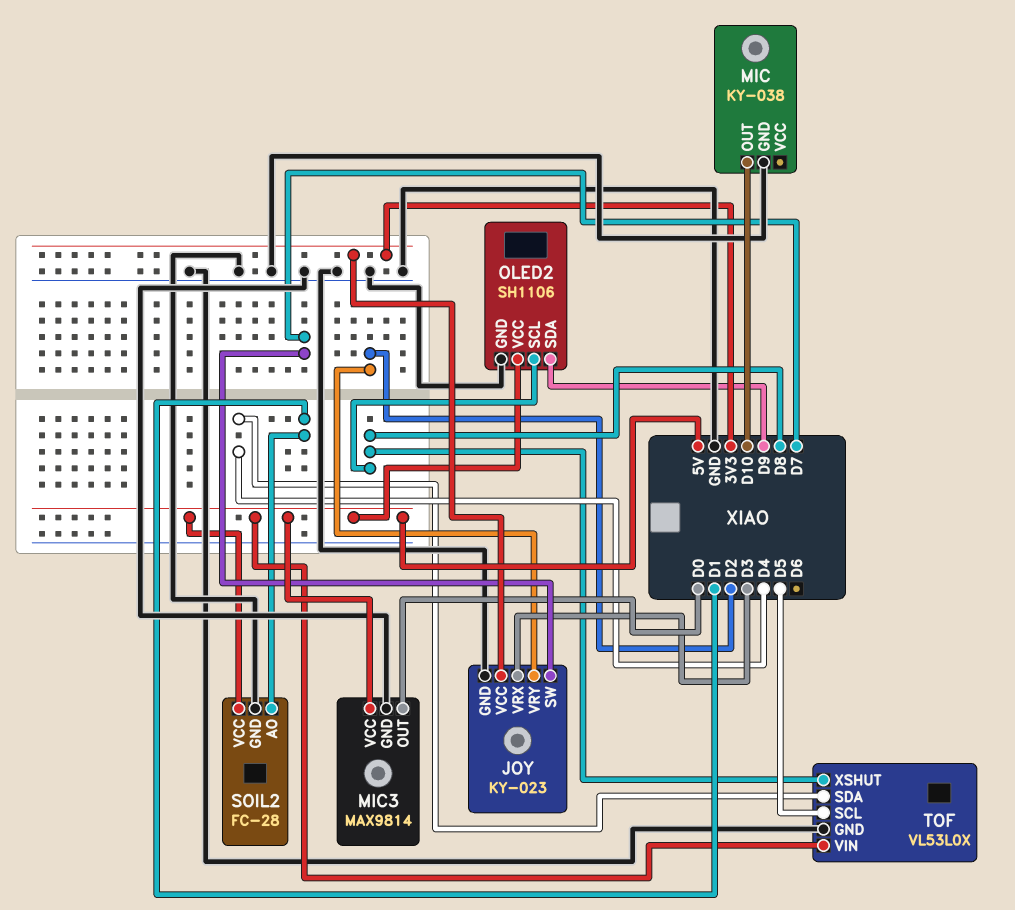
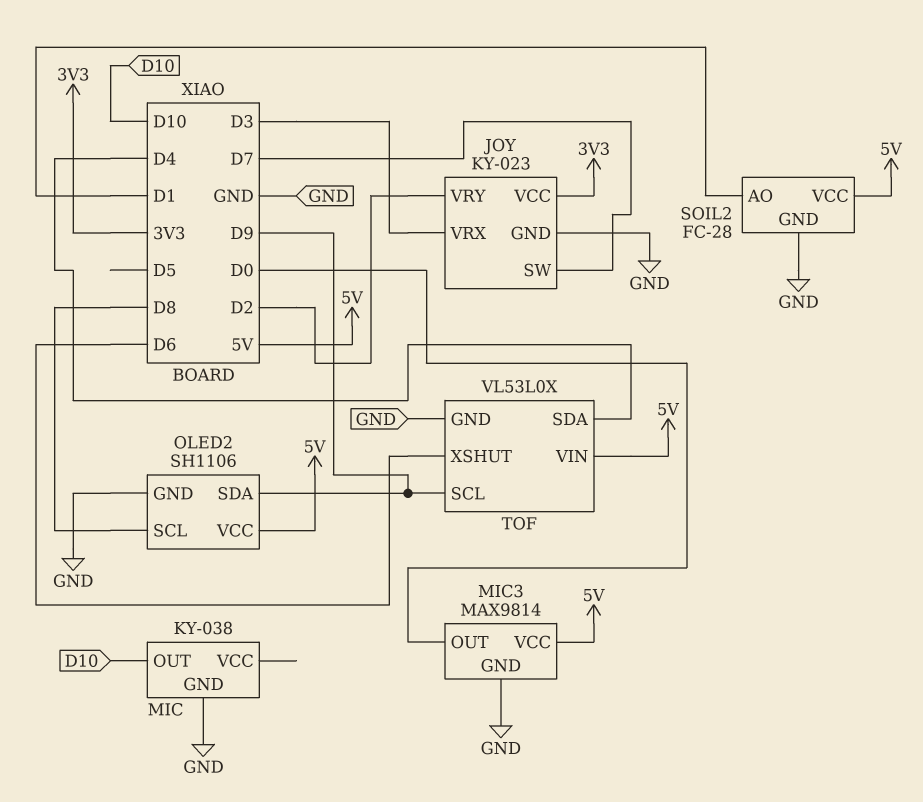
TOF pin SCL: D5 -> D9
TOF pin XSHUT: D8 -> D6

